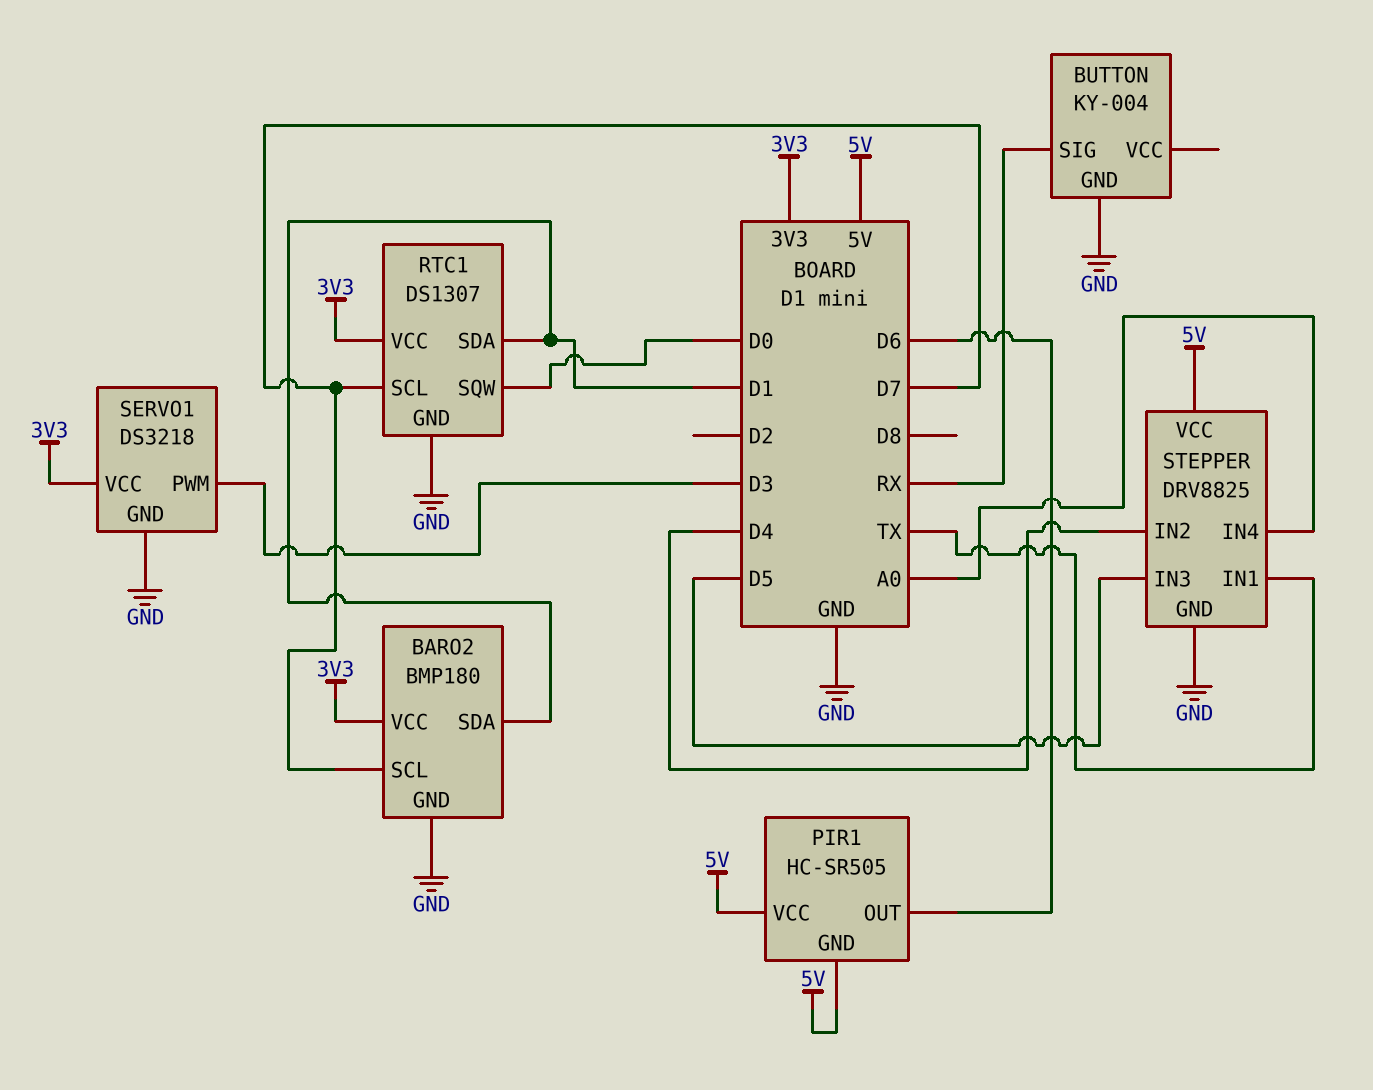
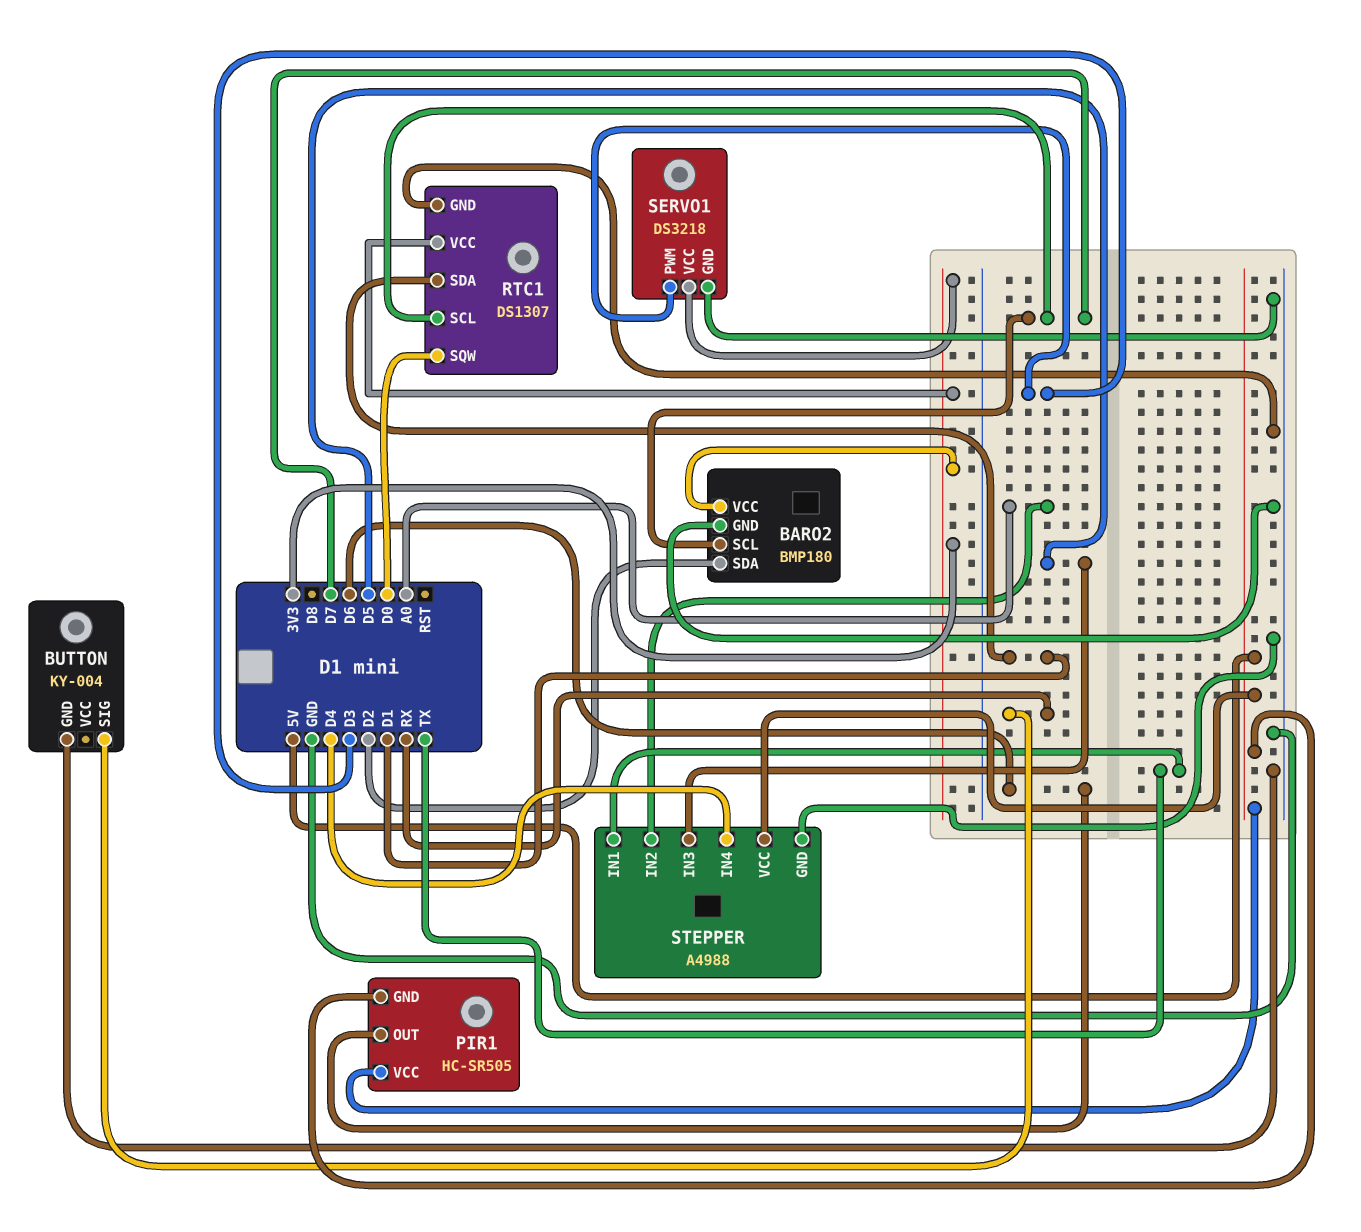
BARO2 pin SDA: D1 -> D2
STEPPER: DRV8825 -> A4988
STEPPER pin IN2: D4 -> A0
STEPPER pin IN4: A0 -> D4

